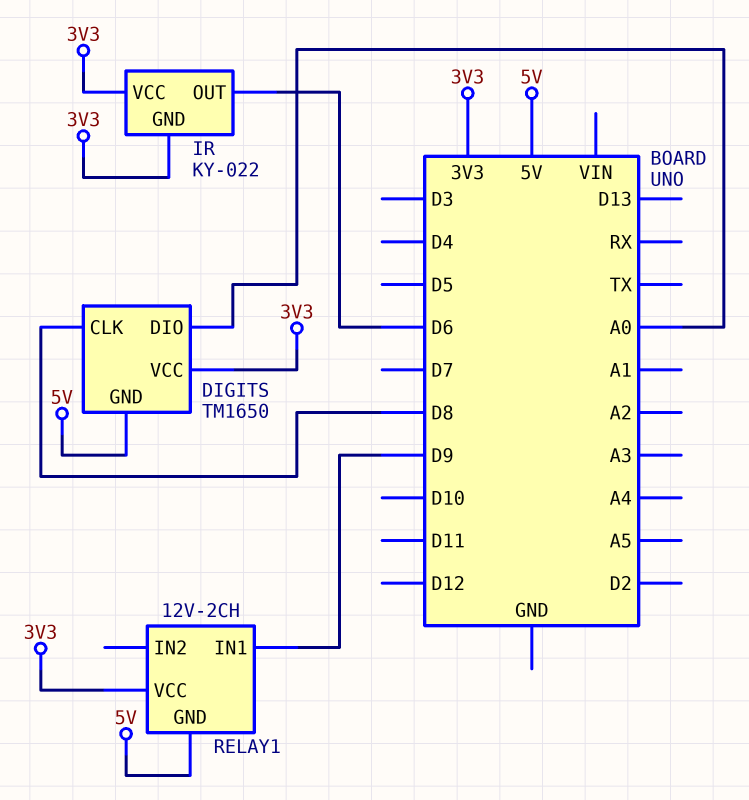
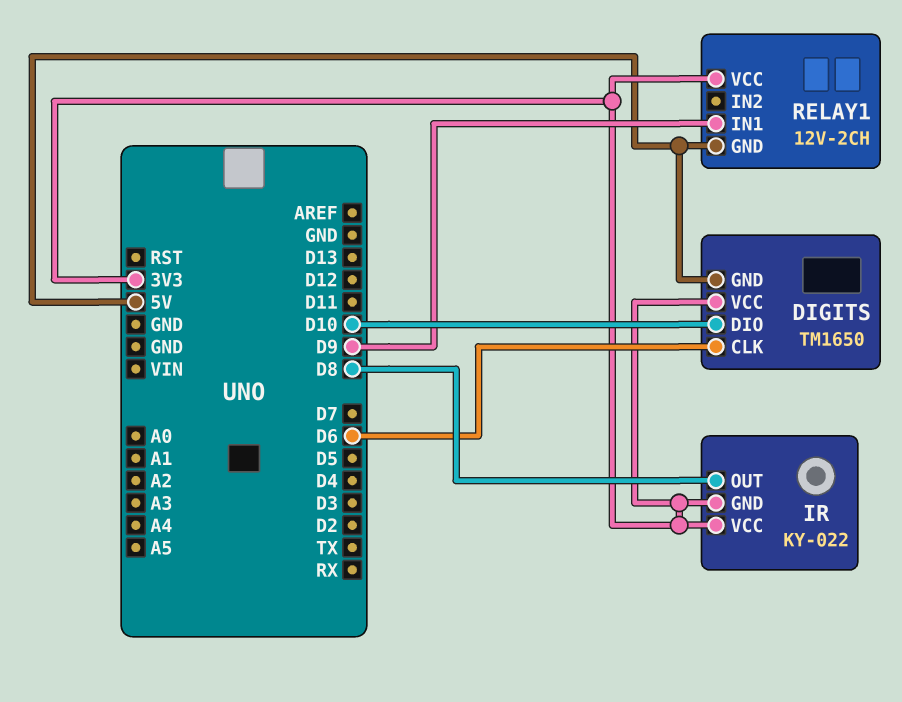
DIGITS pin CLK: D8 -> D6
DIGITS pin DIO: A0 -> D10
IR pin OUT: D6 -> D8

